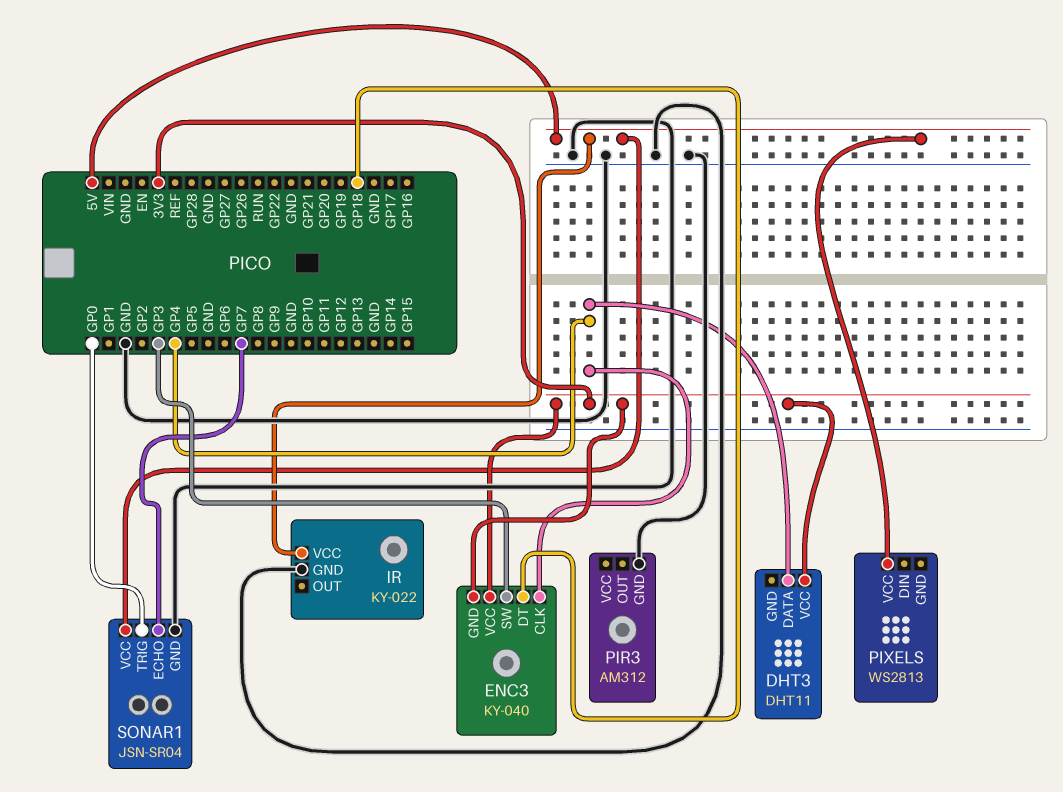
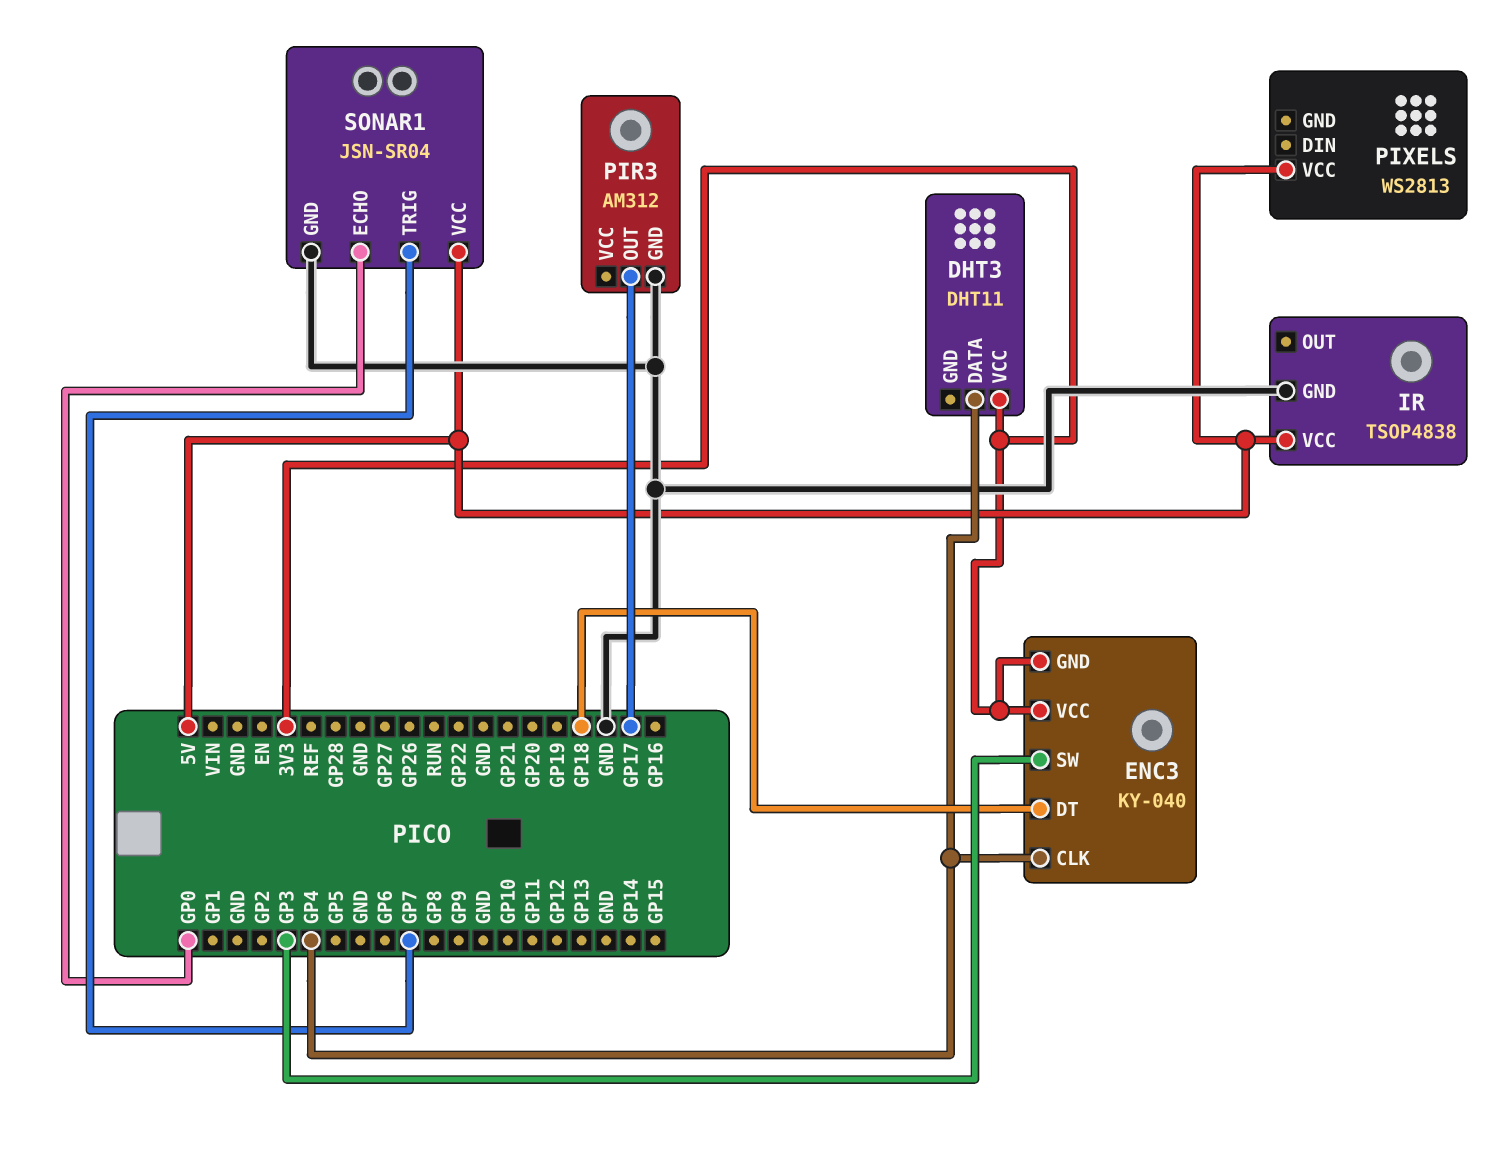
IR: KY-022 -> TSOP4838
PIR3 pin OUT: none -> GP17
SONAR1 pin ECHO: GP7 -> GP0
SONAR1 pin TRIG: GP0 -> GP7

